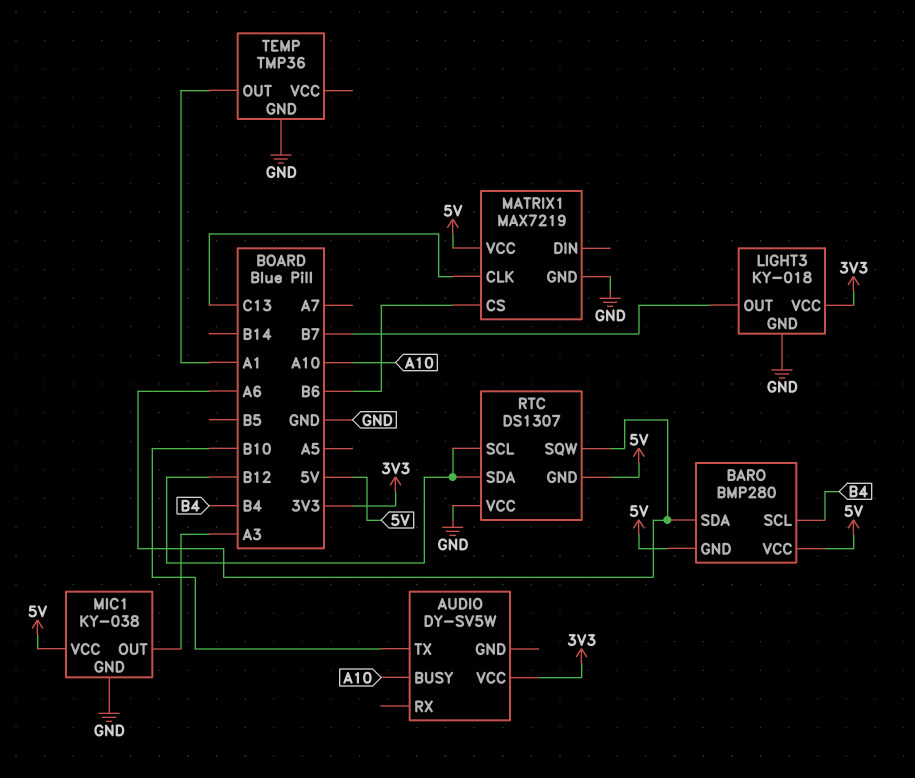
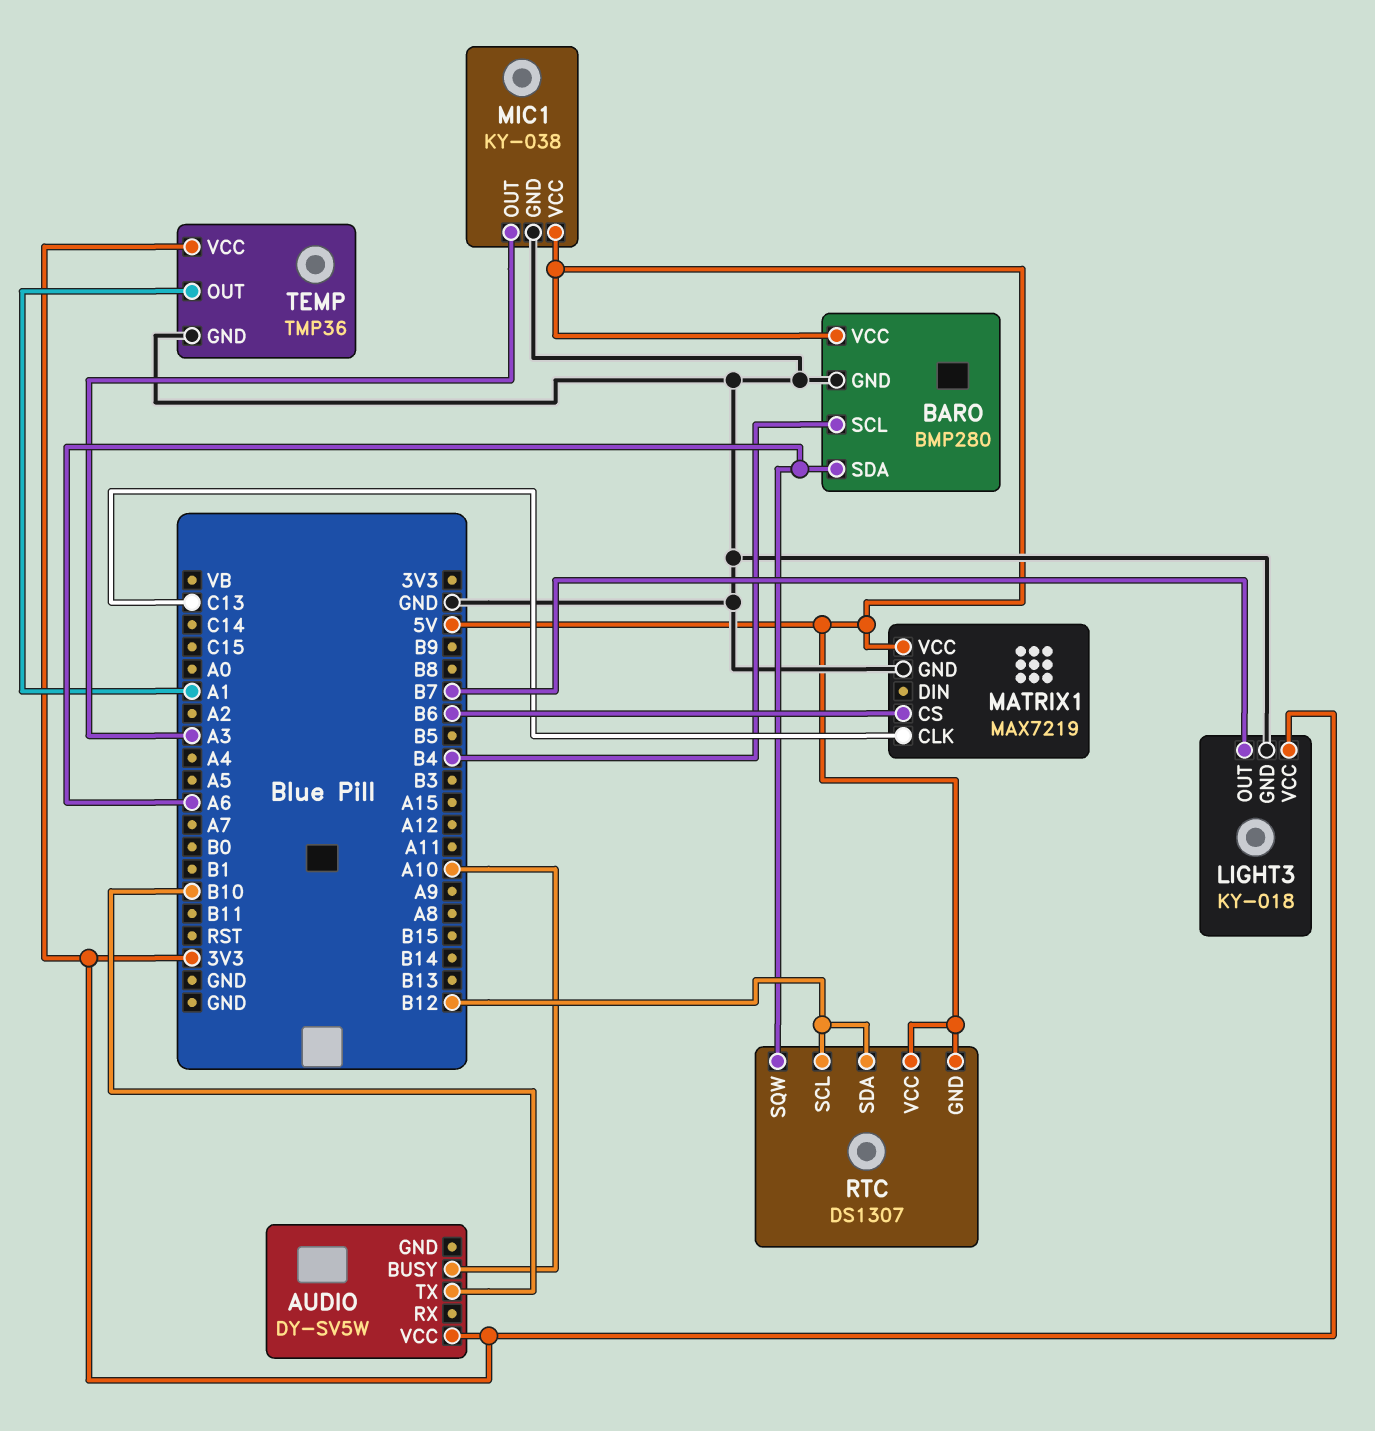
BARO pin GND: 5V -> GND
RTC pin VCC: GND -> 5V
TEMP pin VCC: none -> 3V3

